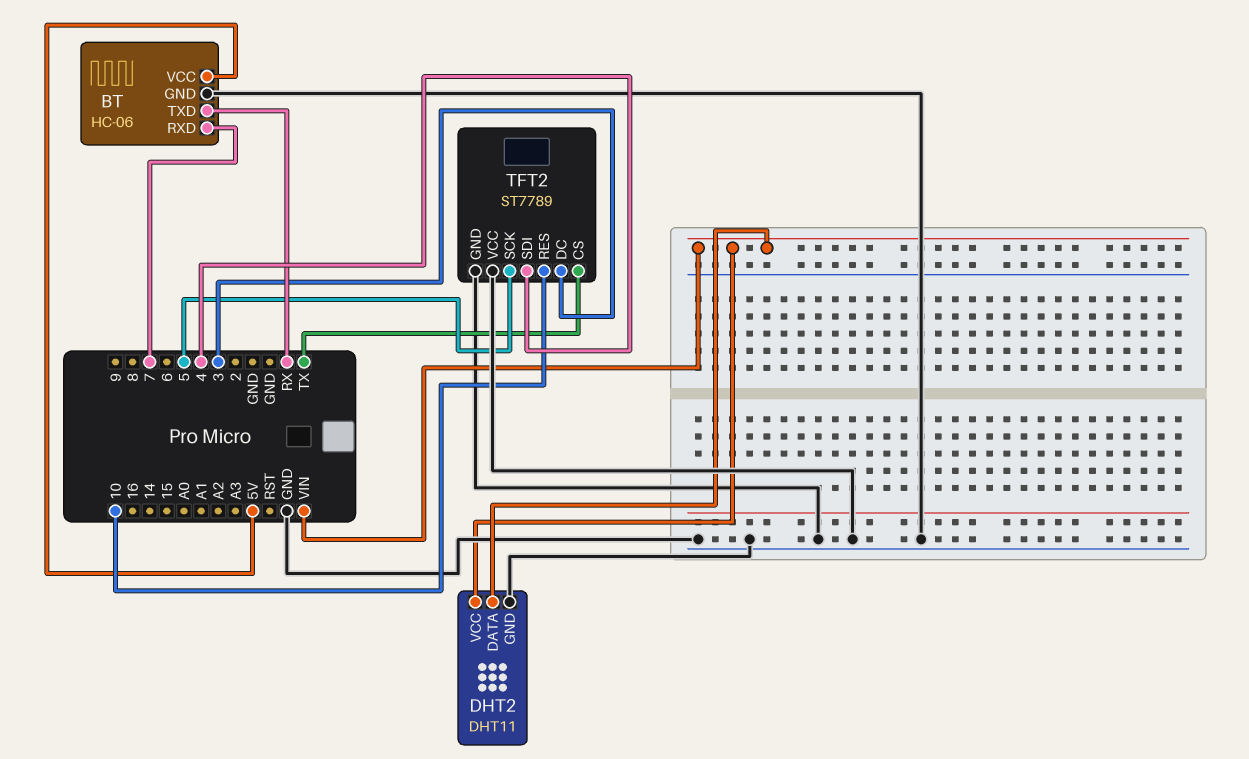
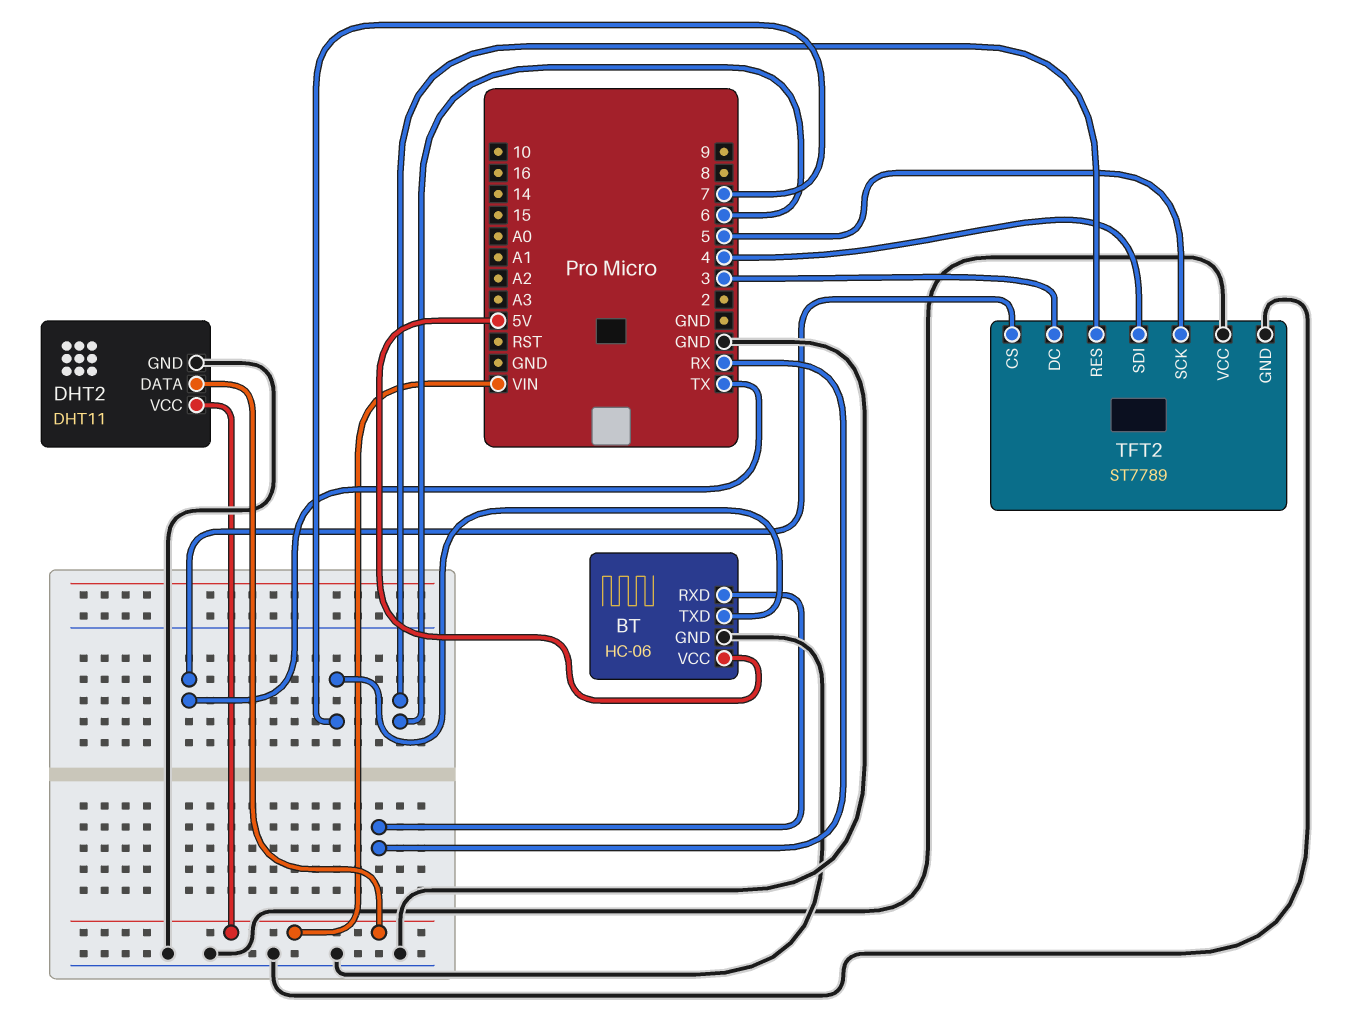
BT pin RXD: 7 -> RX
BT pin TXD: RX -> 7
TFT2 pin RES: 10 -> 6

